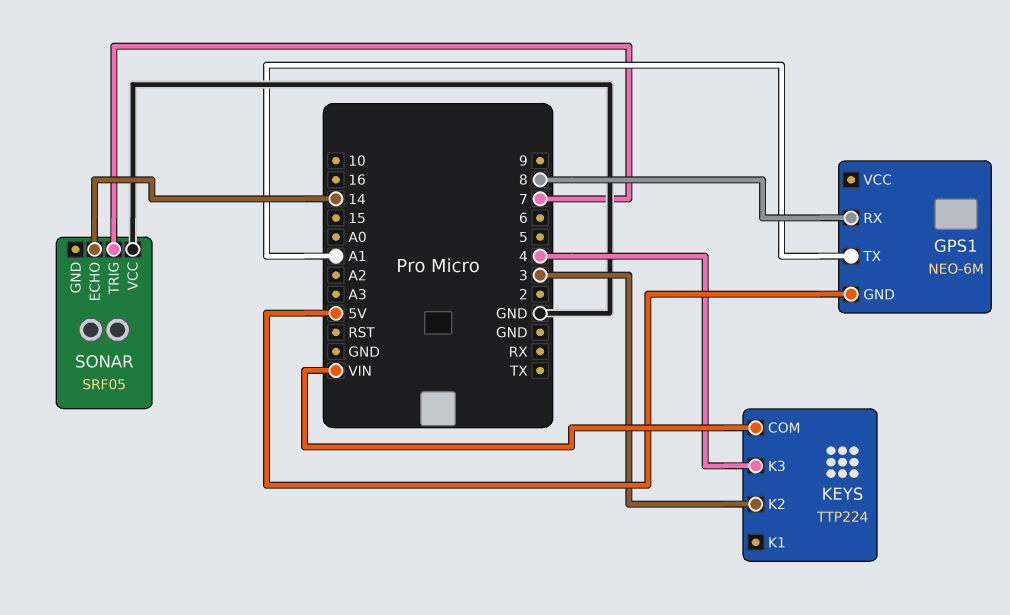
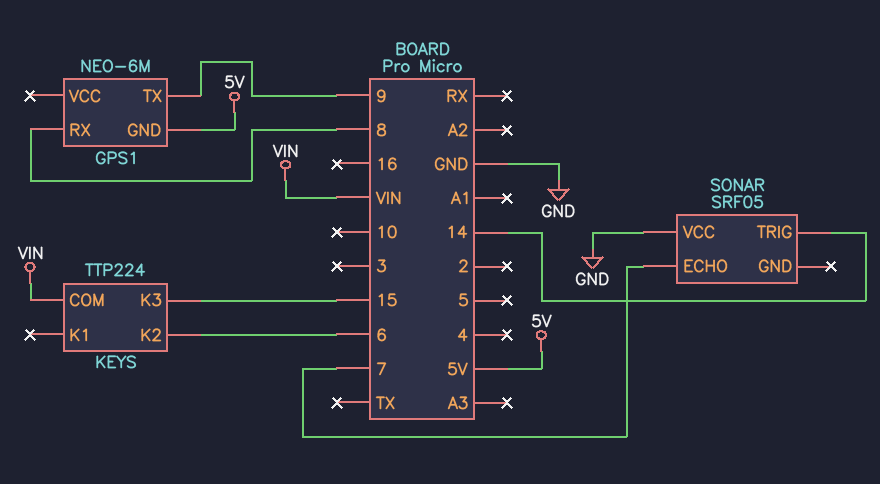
GPS1 pin TX: A1 -> 9
KEYS pin K2: 3 -> 6
KEYS pin K3: 4 -> 15
SONAR pin ECHO: 14 -> 7
SONAR pin TRIG: 7 -> 14

